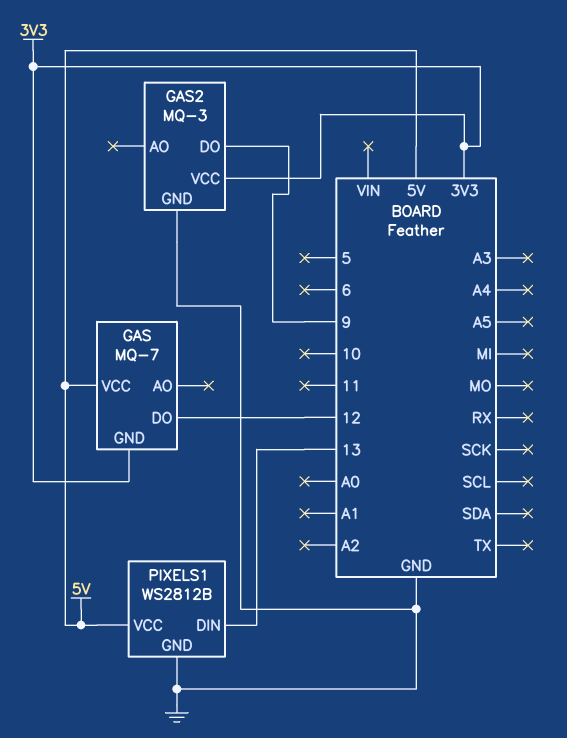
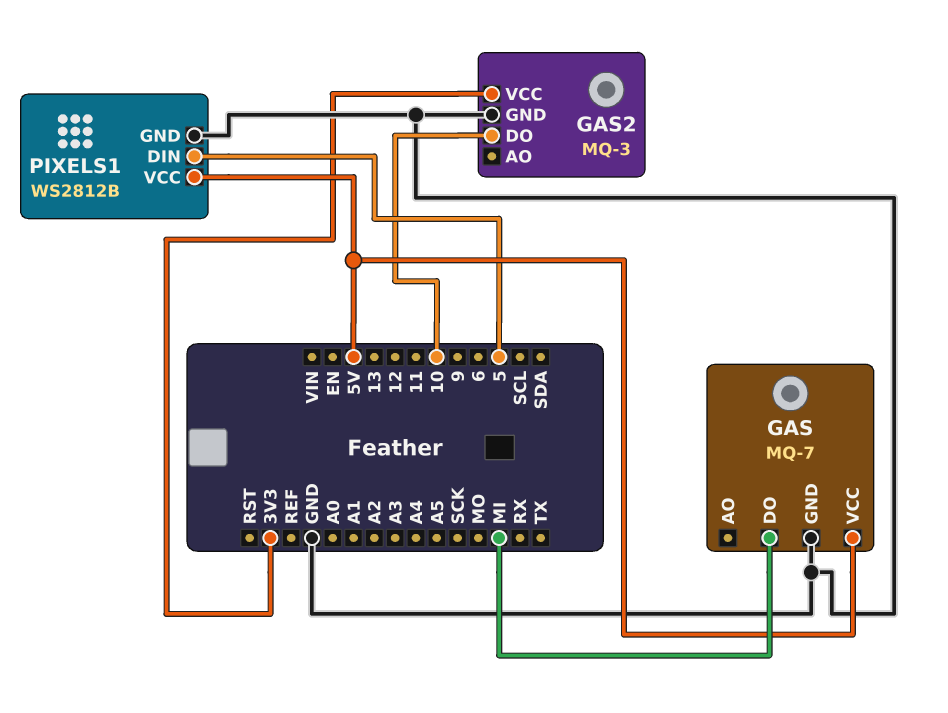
GAS pin DO: 12 -> MI
GAS pin GND: 3V3 -> GND
GAS2 pin DO: 9 -> 10
PIXELS1 pin DIN: 13 -> 5

